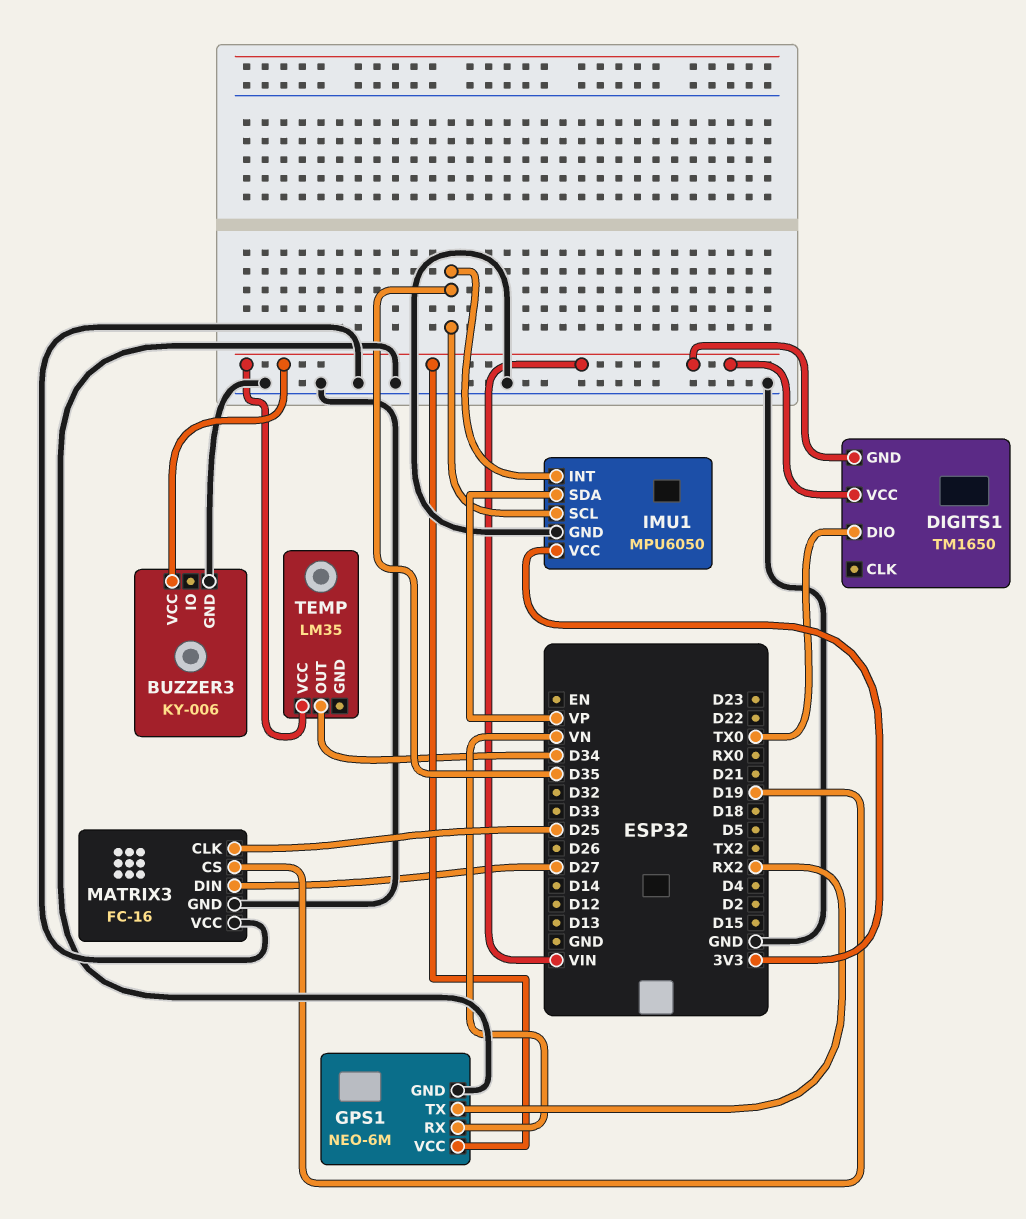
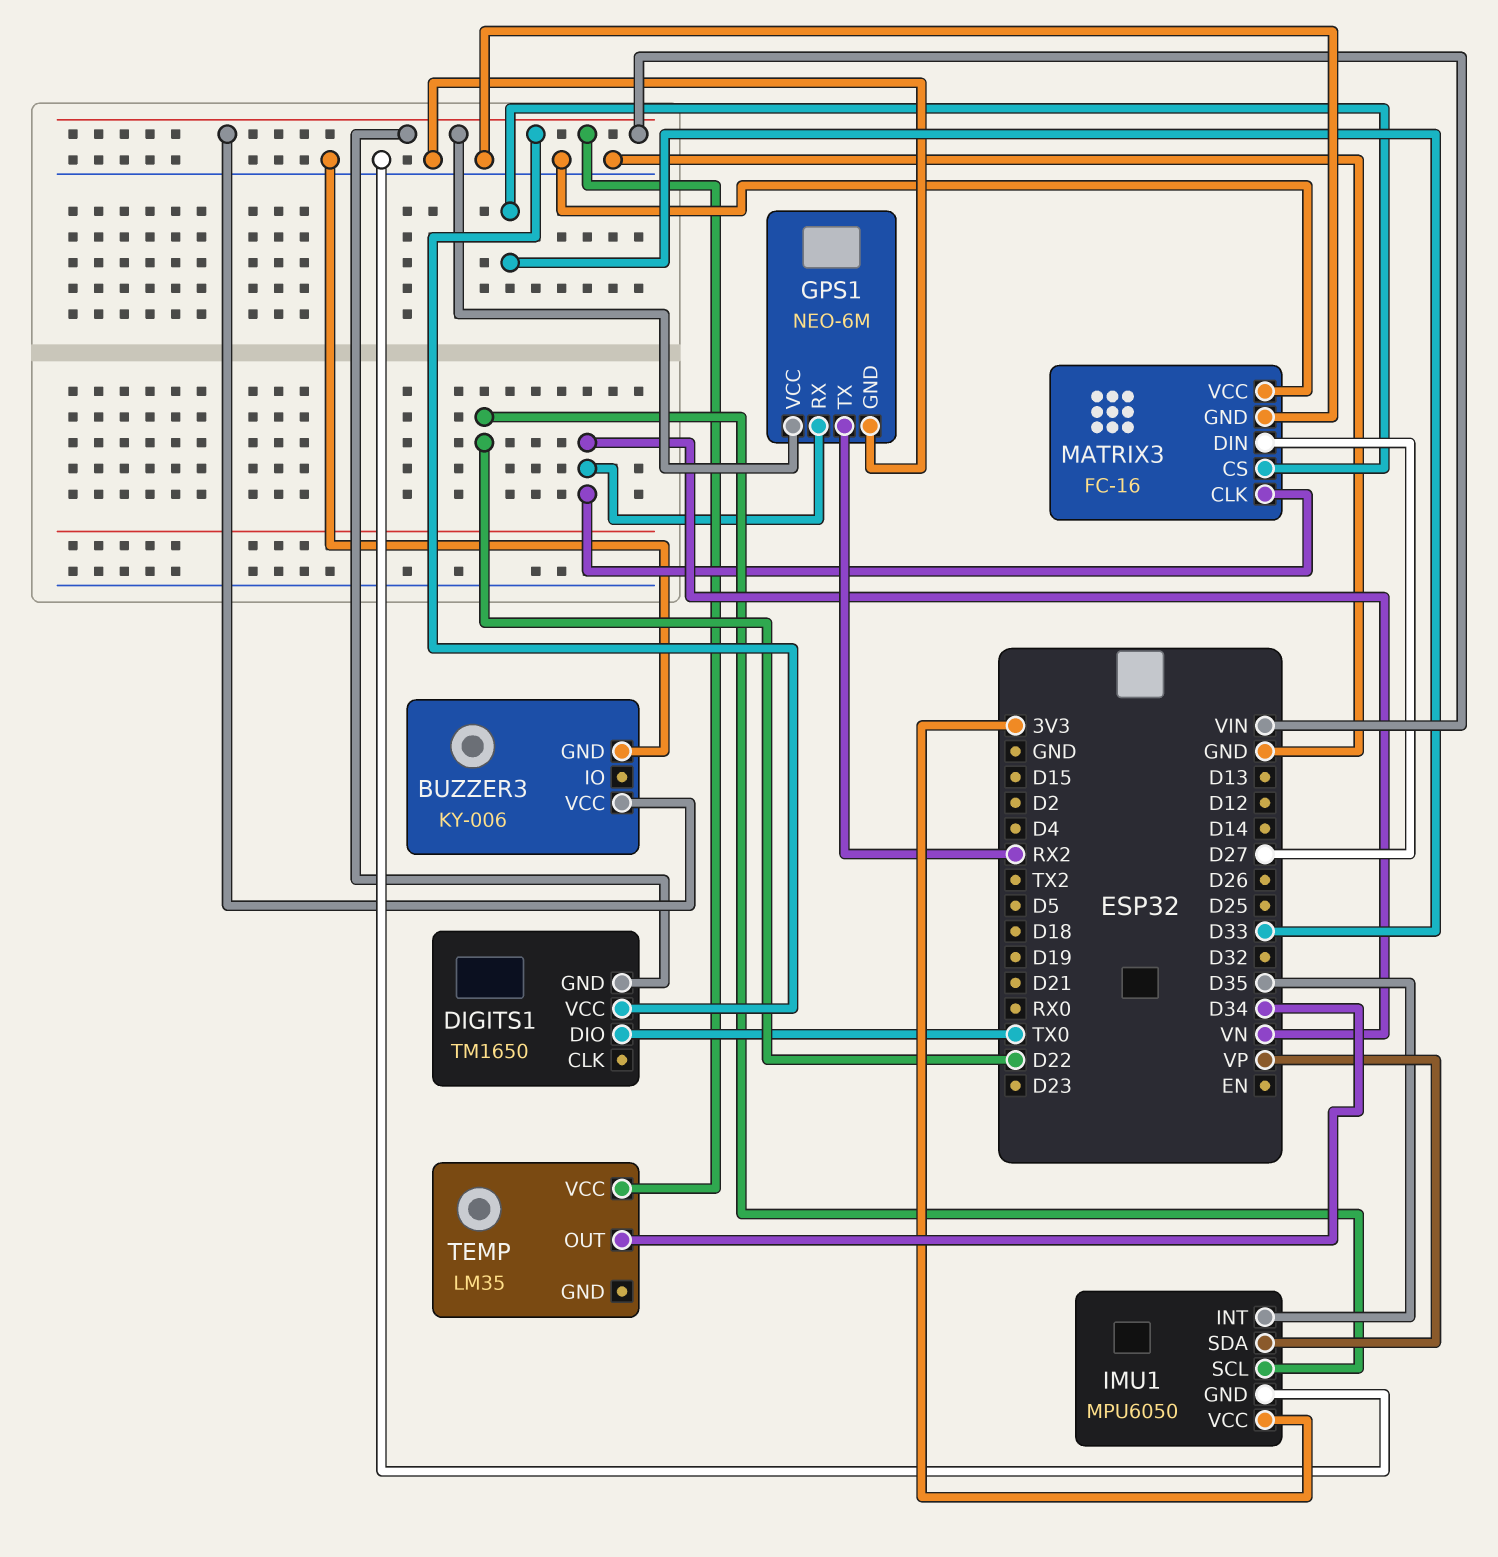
IMU1 pin SCL: D35 -> D22
MATRIX3 pin CLK: D25 -> VN
MATRIX3 pin CS: D19 -> D33

